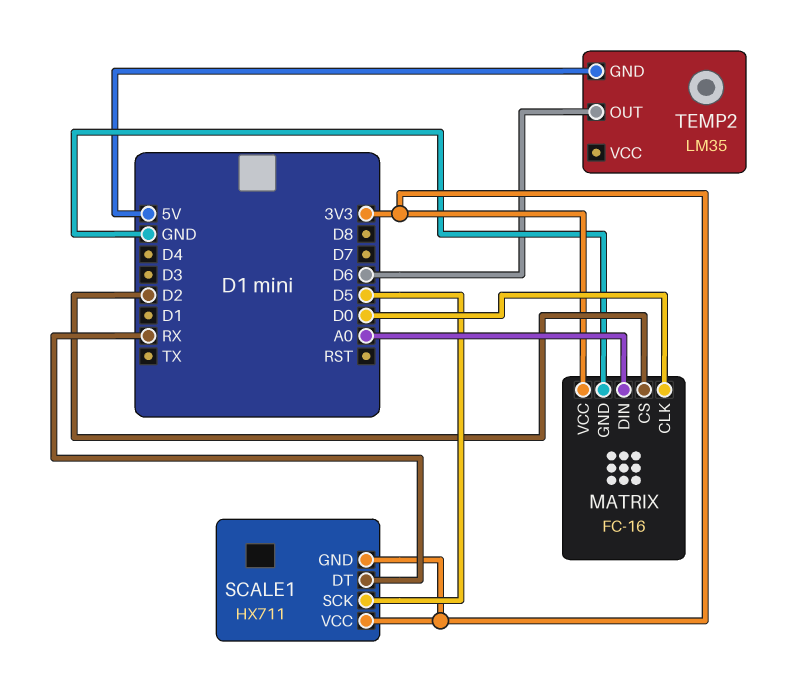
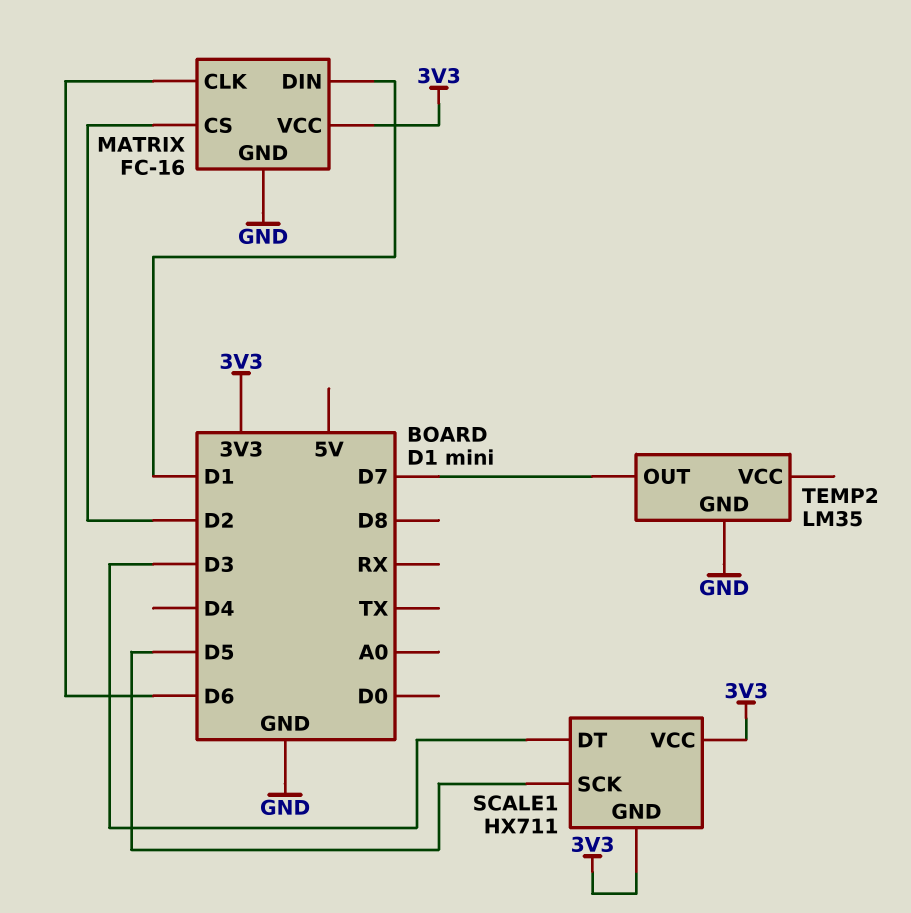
MATRIX pin CLK: D0 -> D6
MATRIX pin DIN: A0 -> D1
SCALE1 pin DT: RX -> D3
TEMP2 pin GND: 5V -> GND
TEMP2 pin OUT: D6 -> D7

